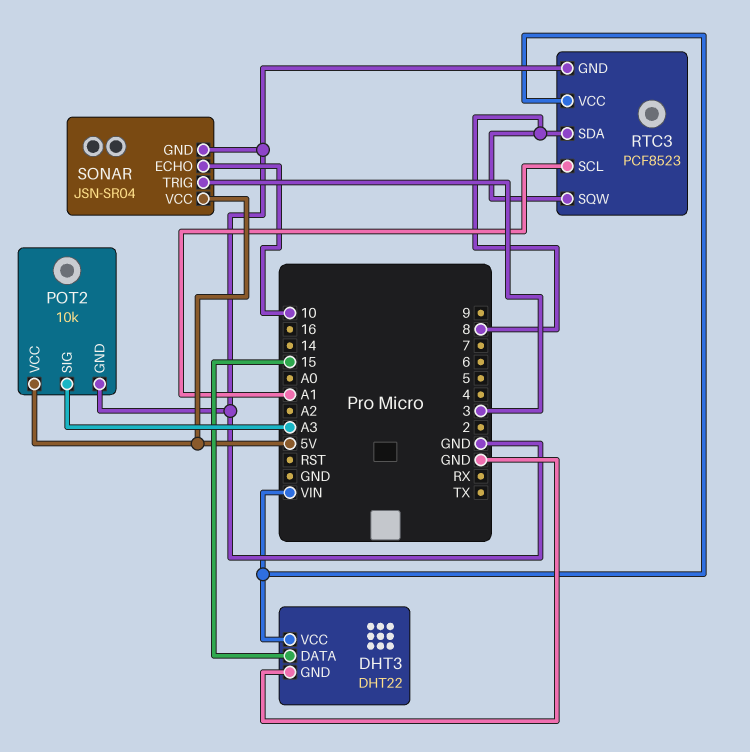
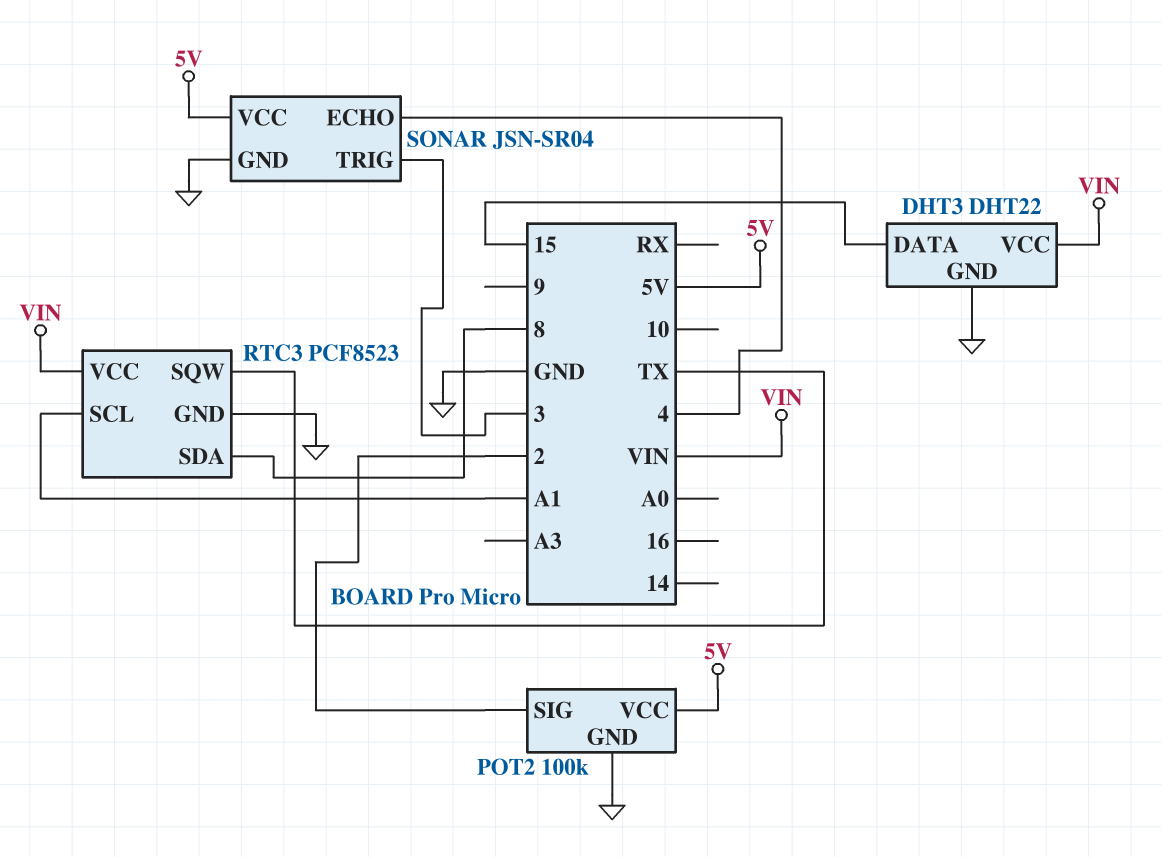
POT2: 10k -> 100k
POT2 pin SIG: A3 -> 2
RTC3 pin SQW: 8 -> TX
SONAR pin ECHO: 10 -> 4

